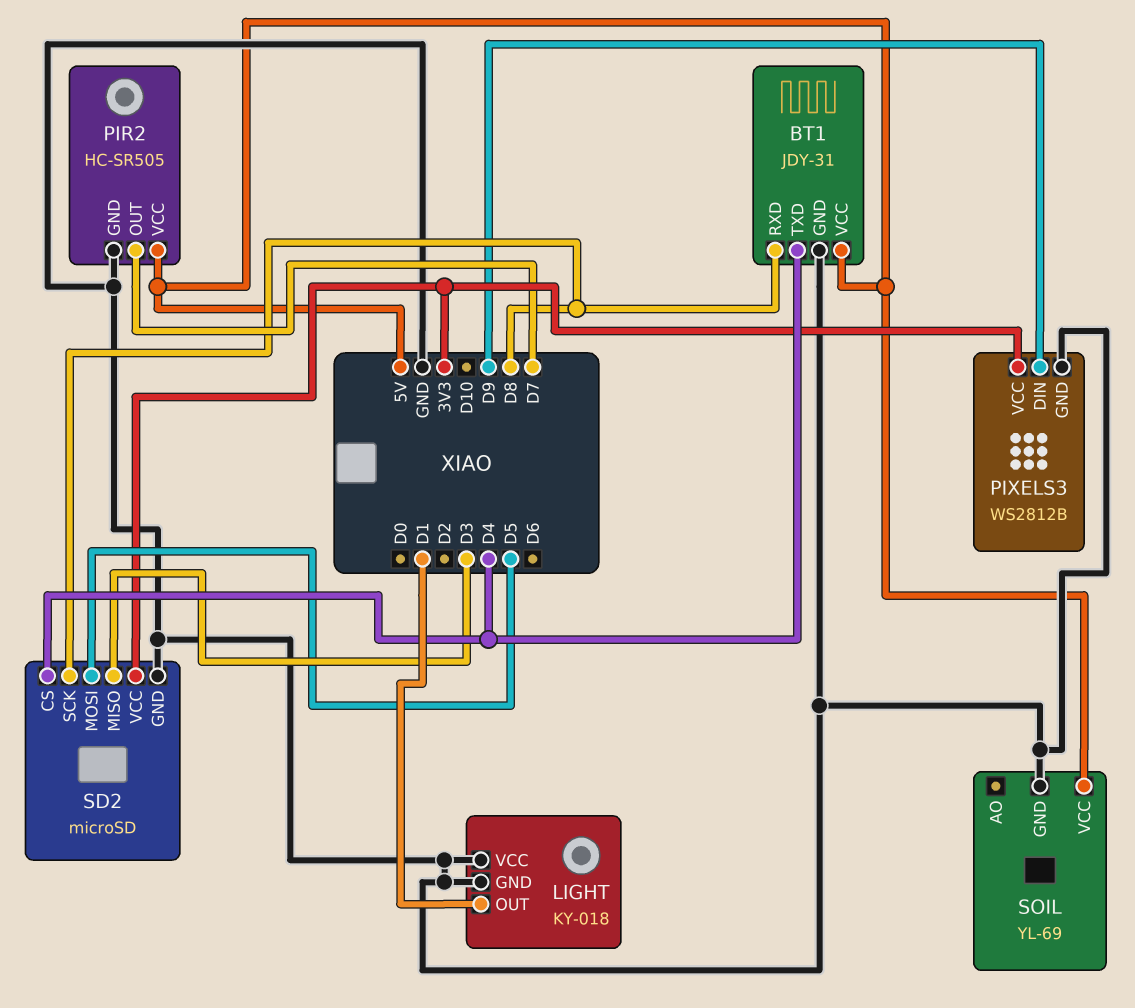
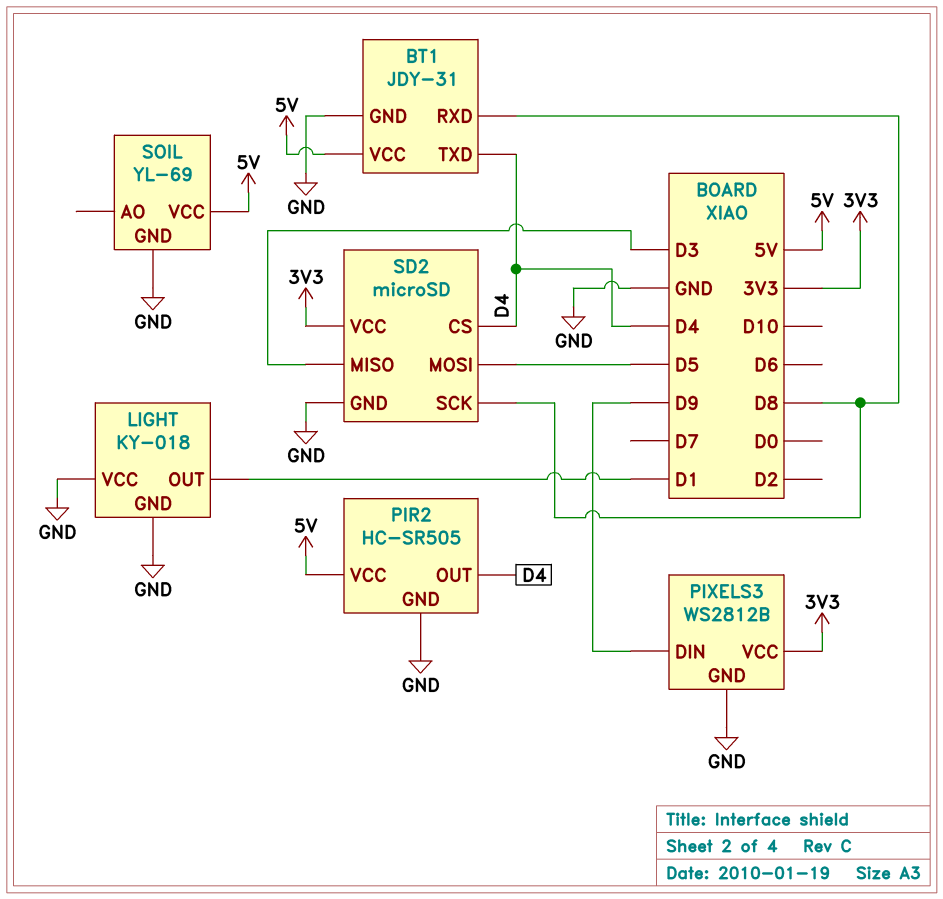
PIR2 pin OUT: D7 -> D4

